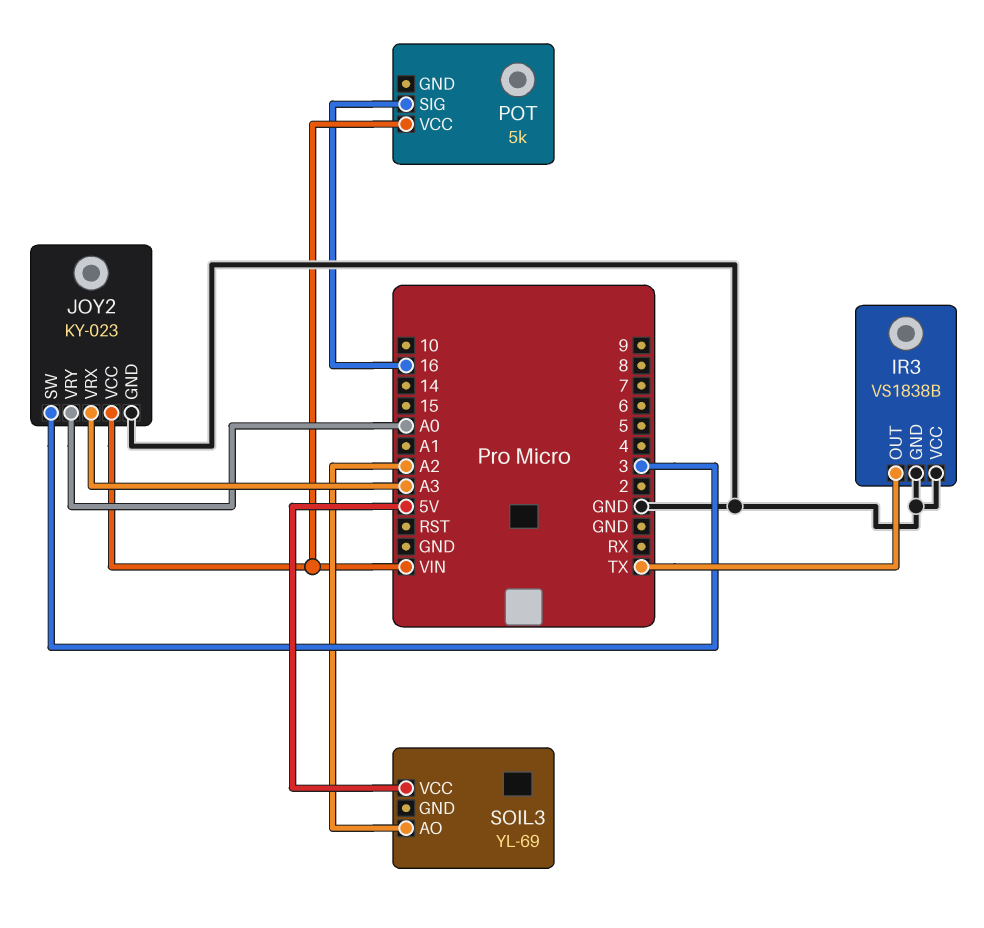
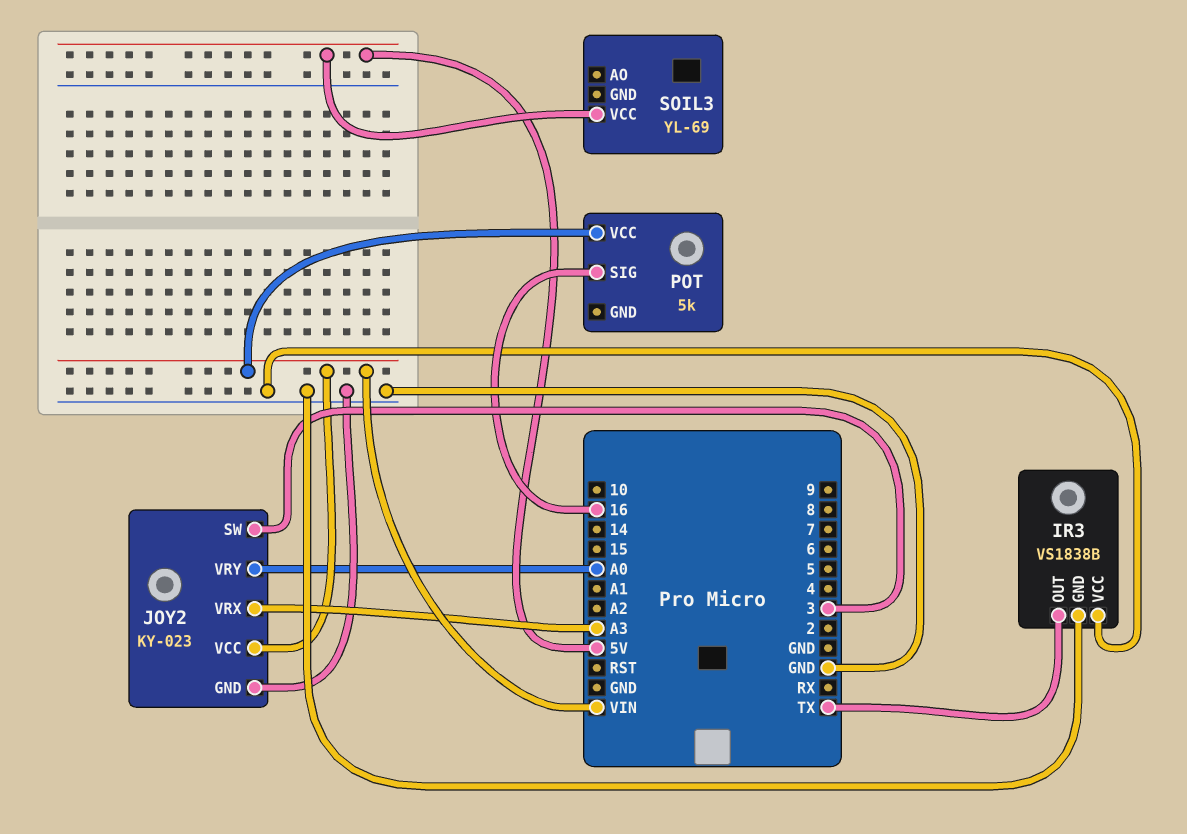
SOIL3 pin AO: A2 -> none

